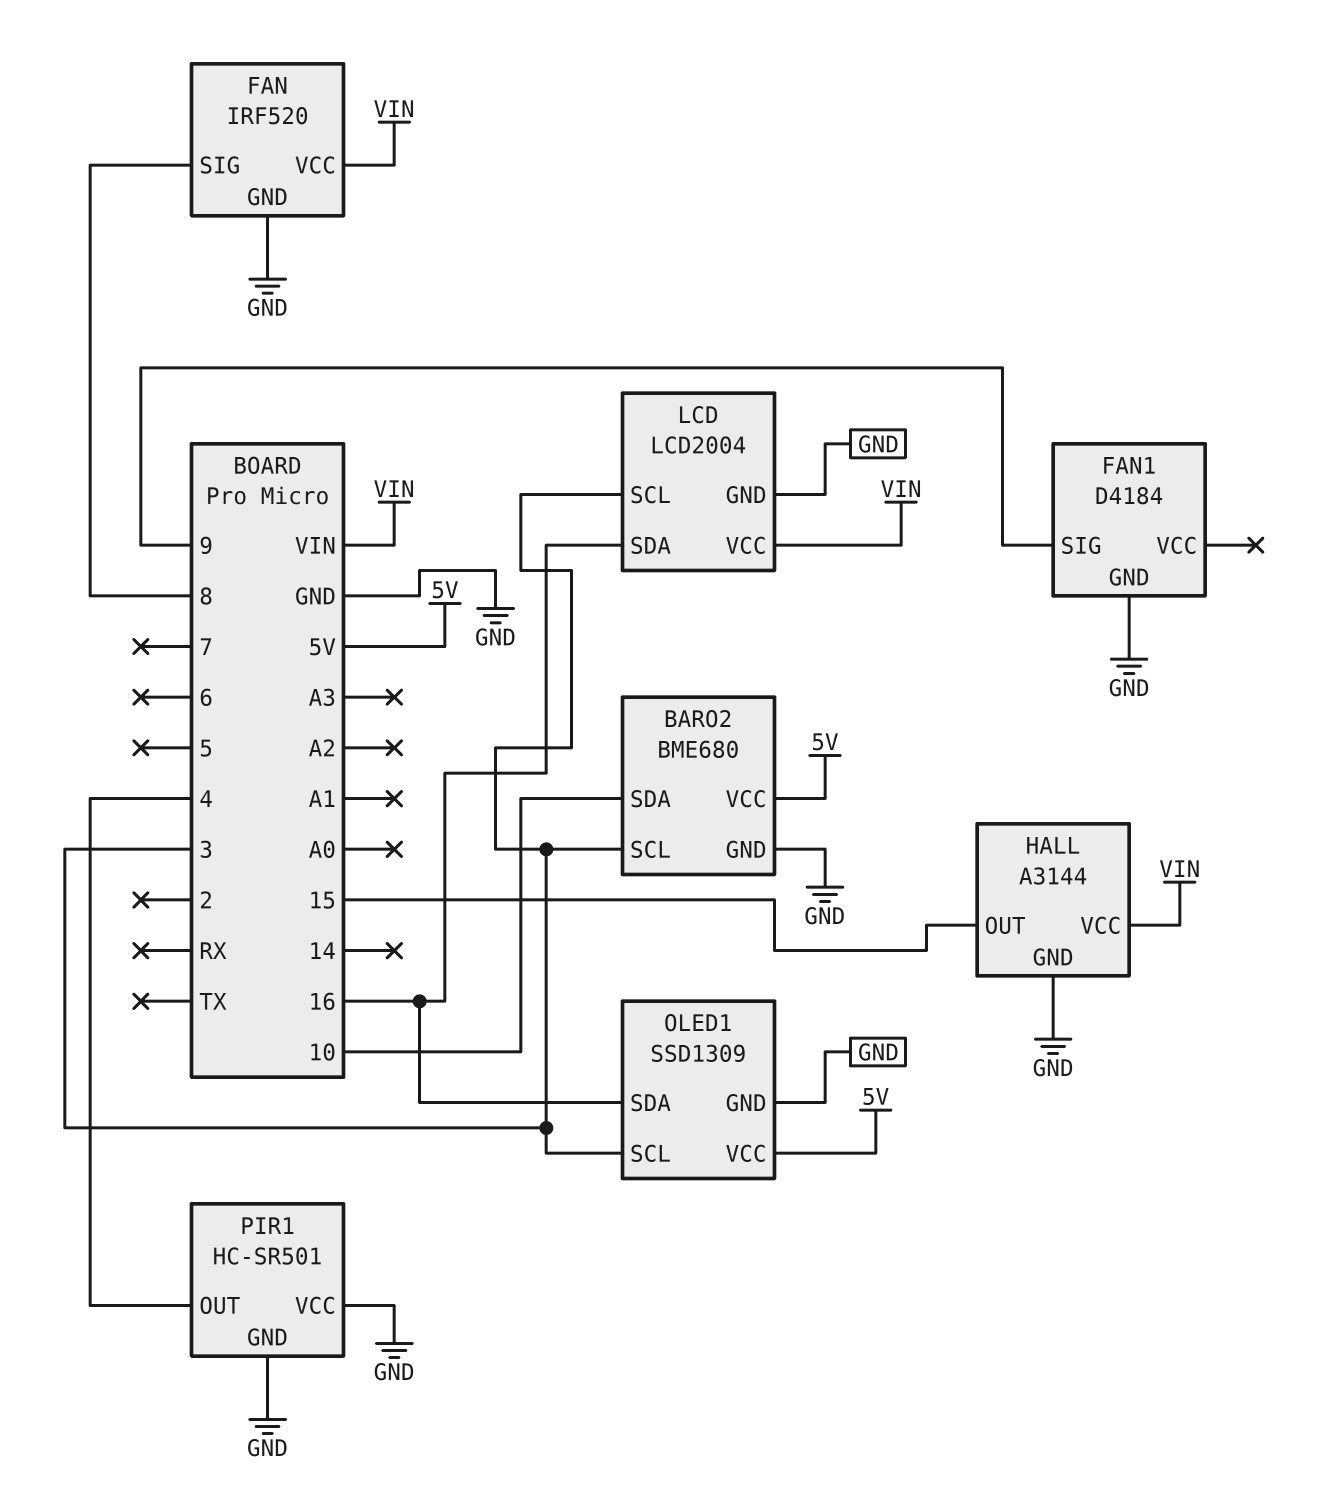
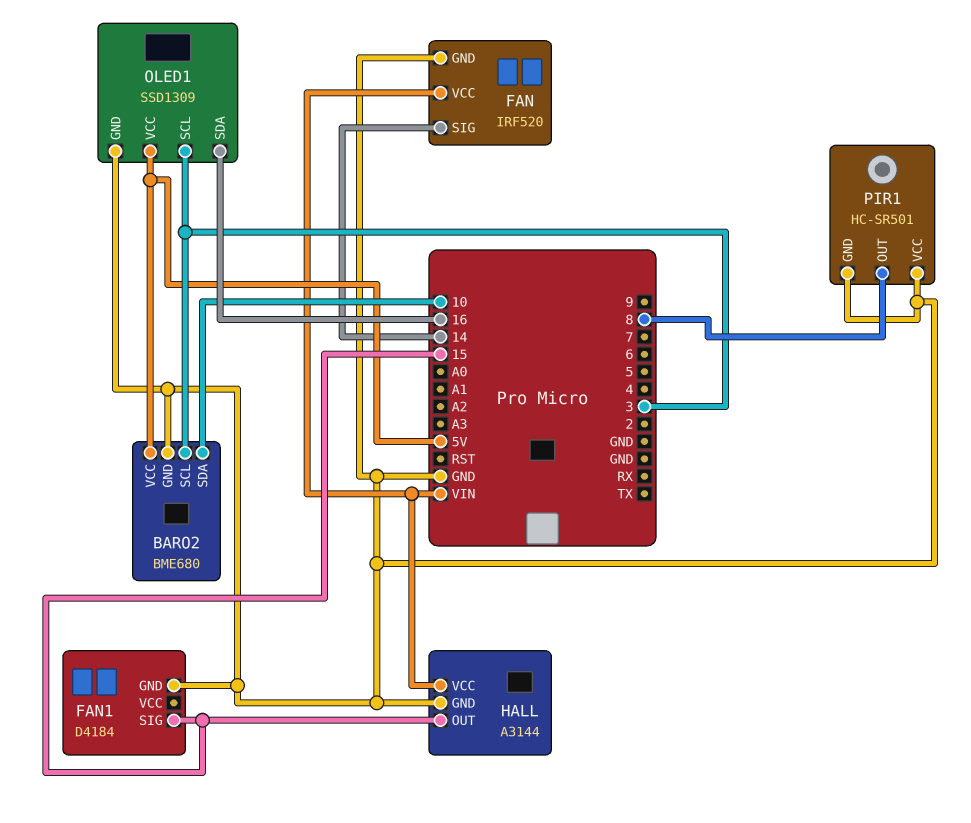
FAN pin SIG: 8 -> 14
FAN1 pin SIG: 9 -> 15
LCD: LCD2004 -> none
LCD pin GND: GND -> none
LCD pin SCL: 3 -> none
LCD pin SDA: 16 -> none
LCD pin VCC: VIN -> none
PIR1 pin OUT: 4 -> 8

